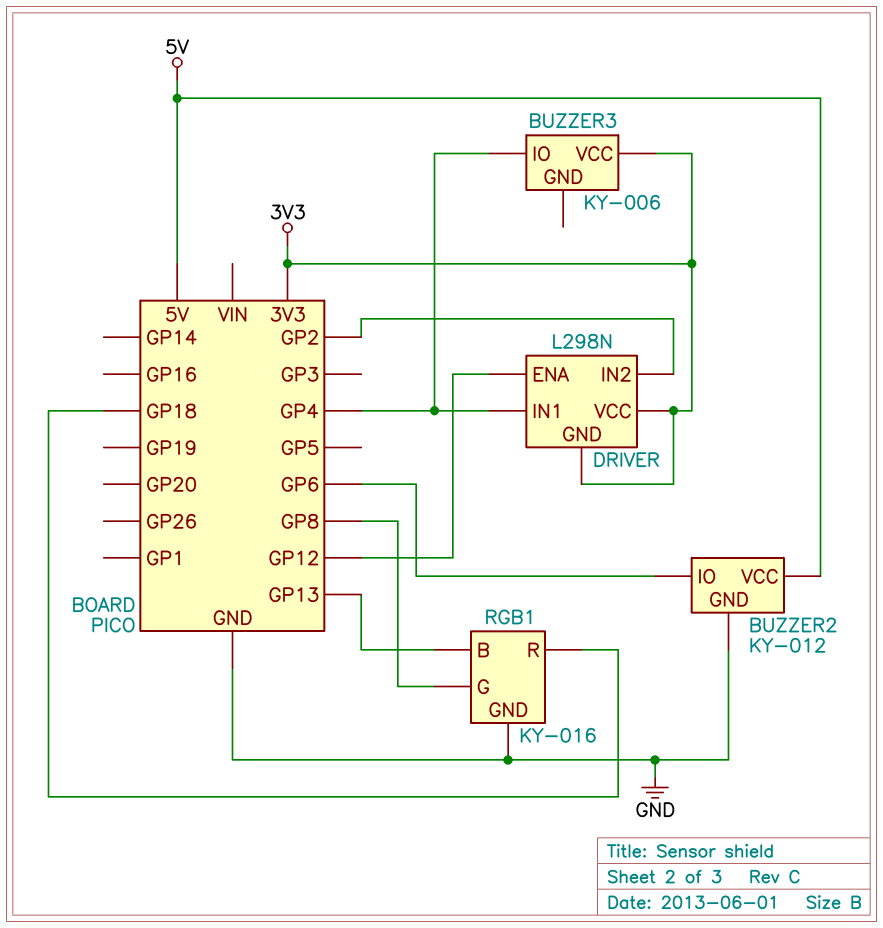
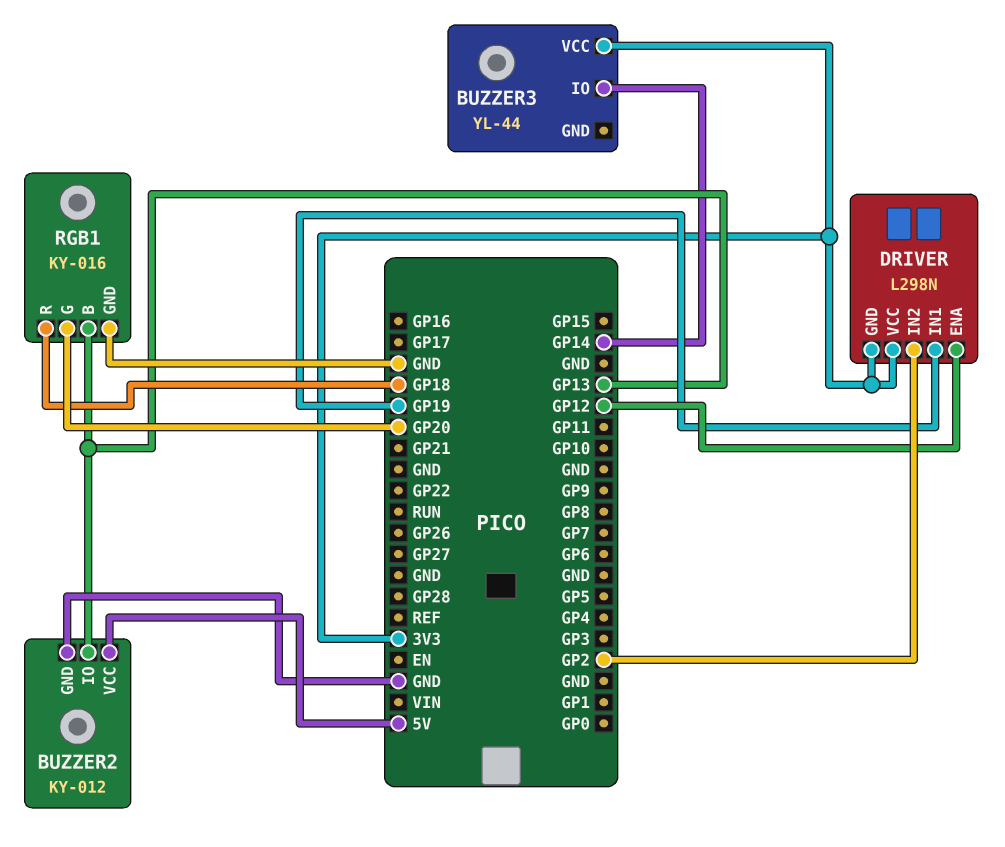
BUZZER2 pin IO: GP6 -> GP13
BUZZER3: KY-006 -> YL-44
BUZZER3 pin IO: GP4 -> GP14
DRIVER pin IN1: GP4 -> GP19
RGB1 pin G: GP8 -> GP20

